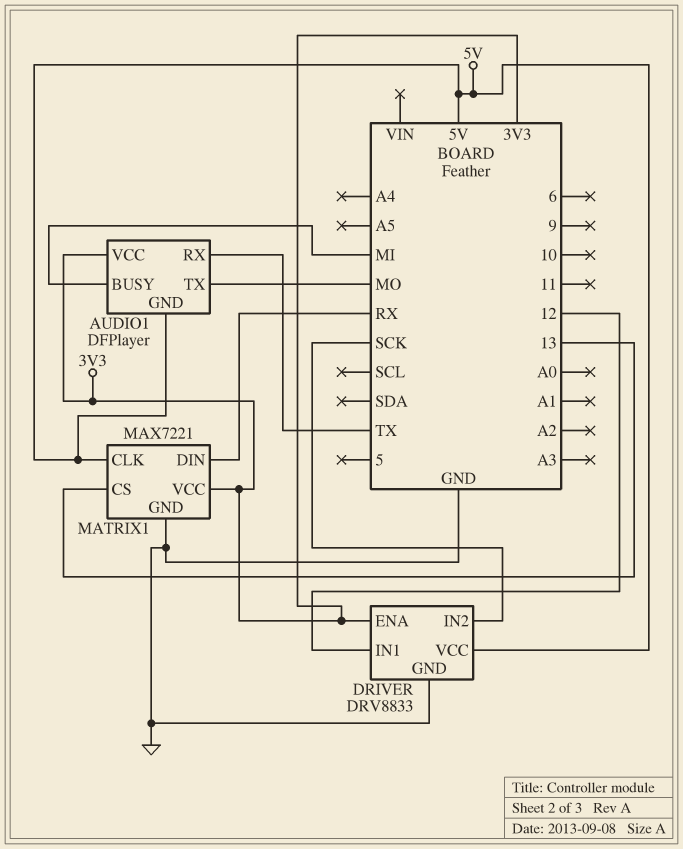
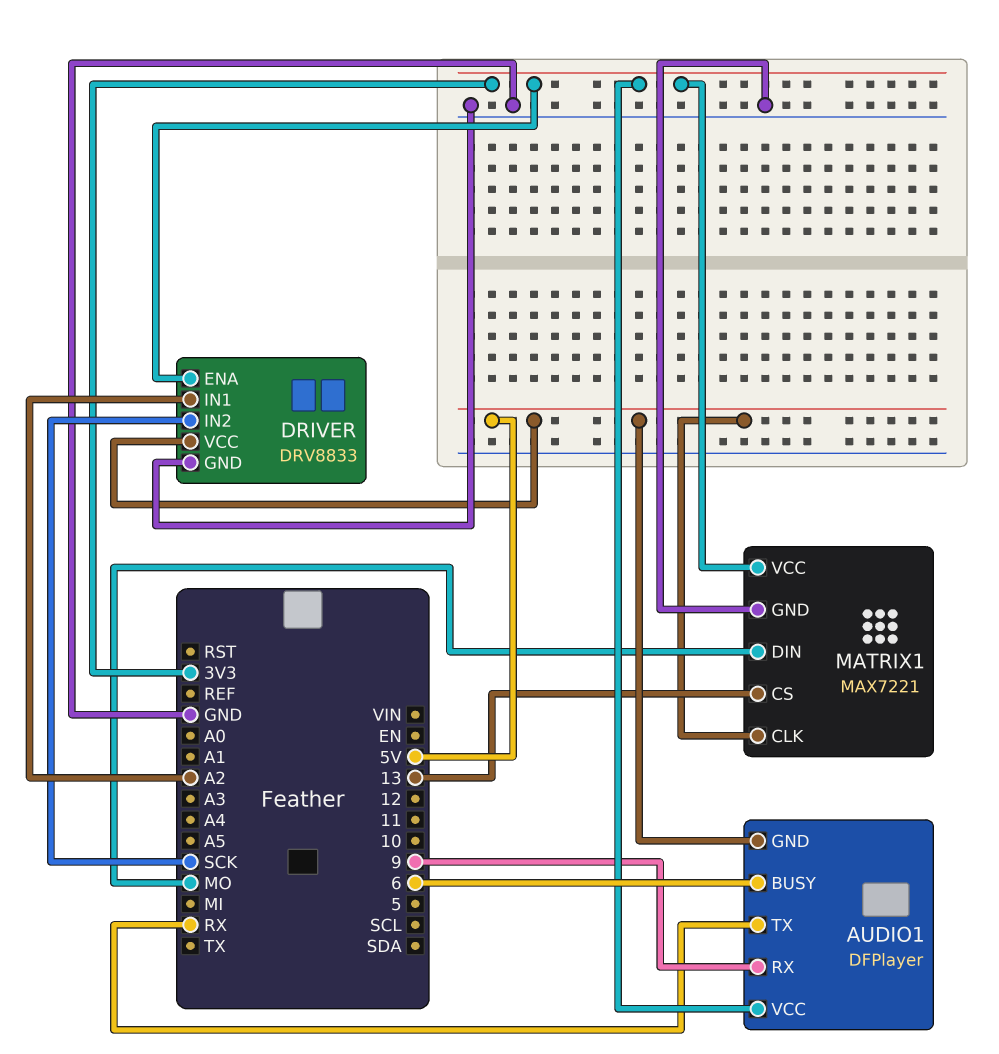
AUDIO1 pin BUSY: MI -> 6
AUDIO1 pin RX: TX -> 9
AUDIO1 pin TX: MO -> RX
DRIVER pin IN1: 12 -> A2
MATRIX1 pin DIN: RX -> MO

